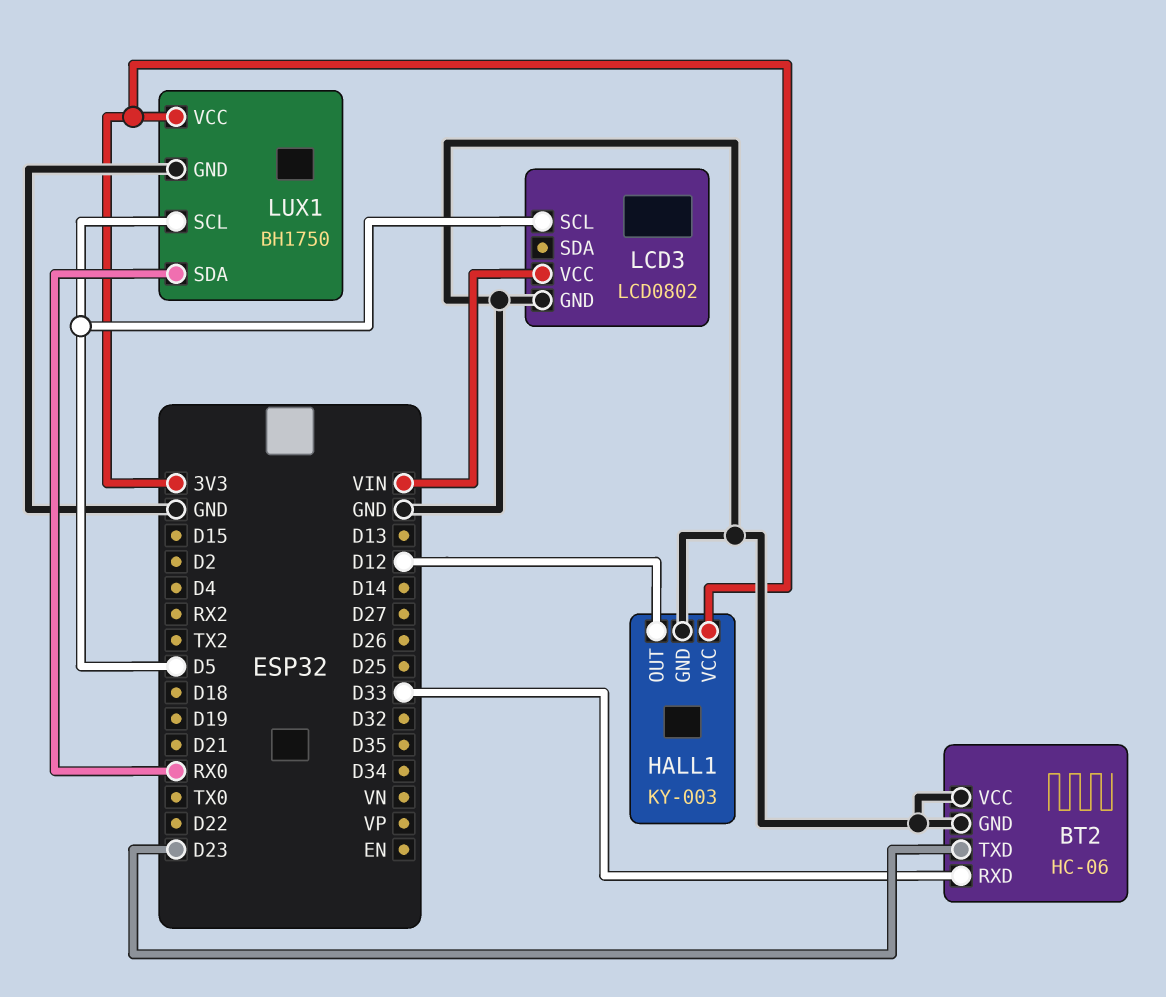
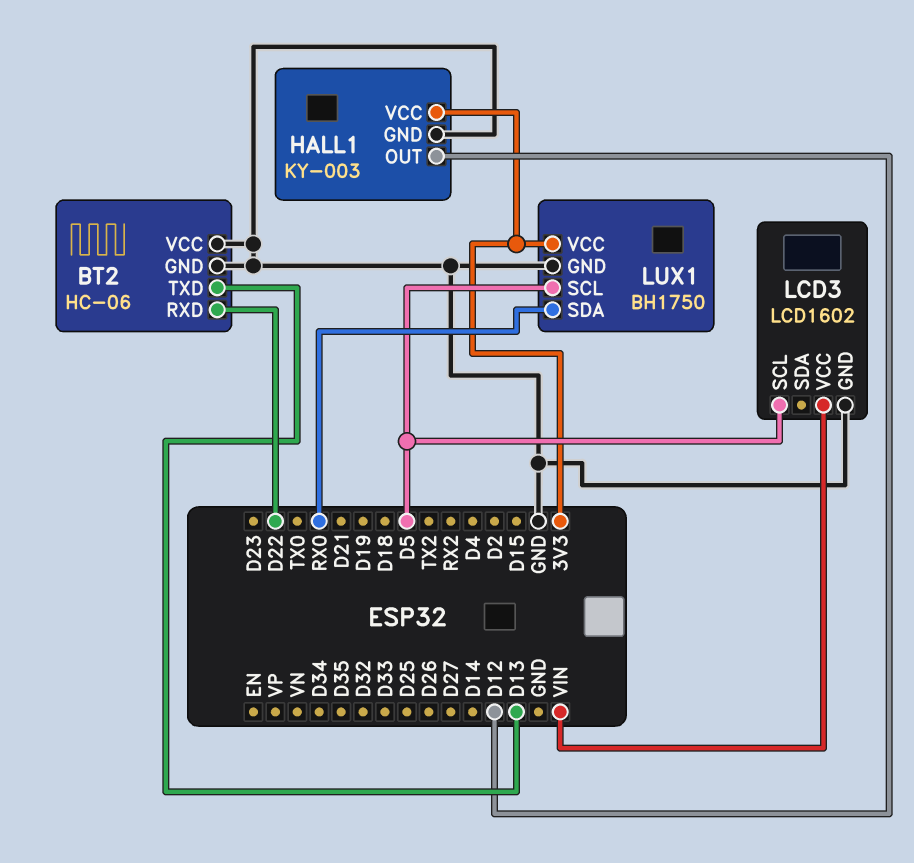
BT2 pin RXD: D33 -> D22
BT2 pin TXD: D23 -> D13
LCD3: LCD0802 -> LCD1602

